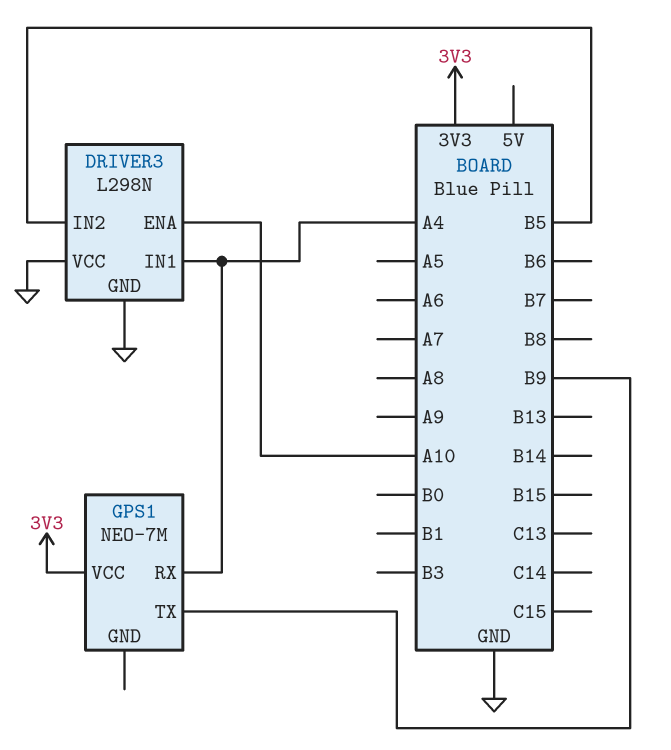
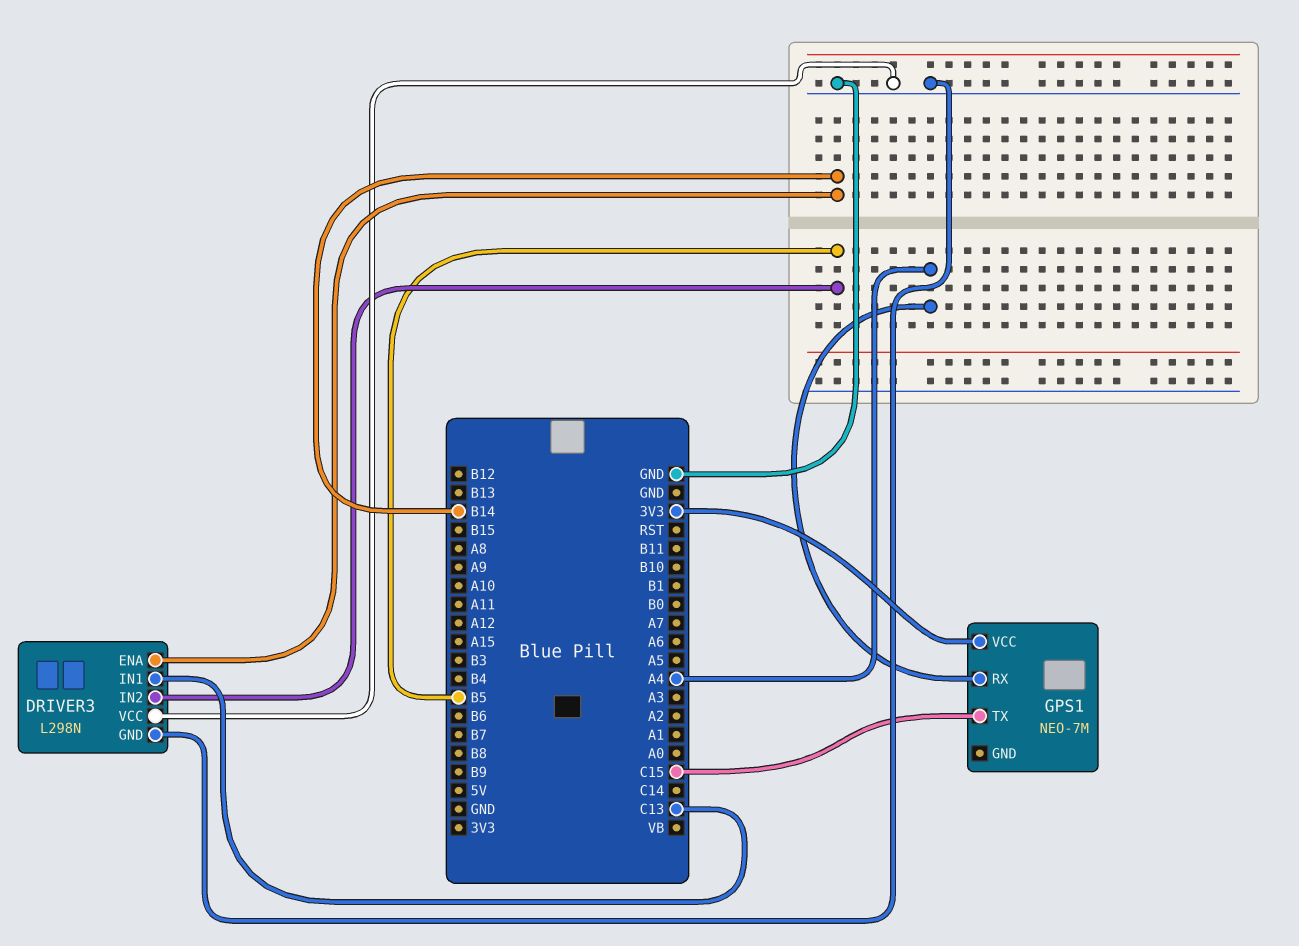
DRIVER3 pin ENA: A10 -> B14
DRIVER3 pin IN1: A4 -> C13
GPS1 pin TX: B9 -> C15

